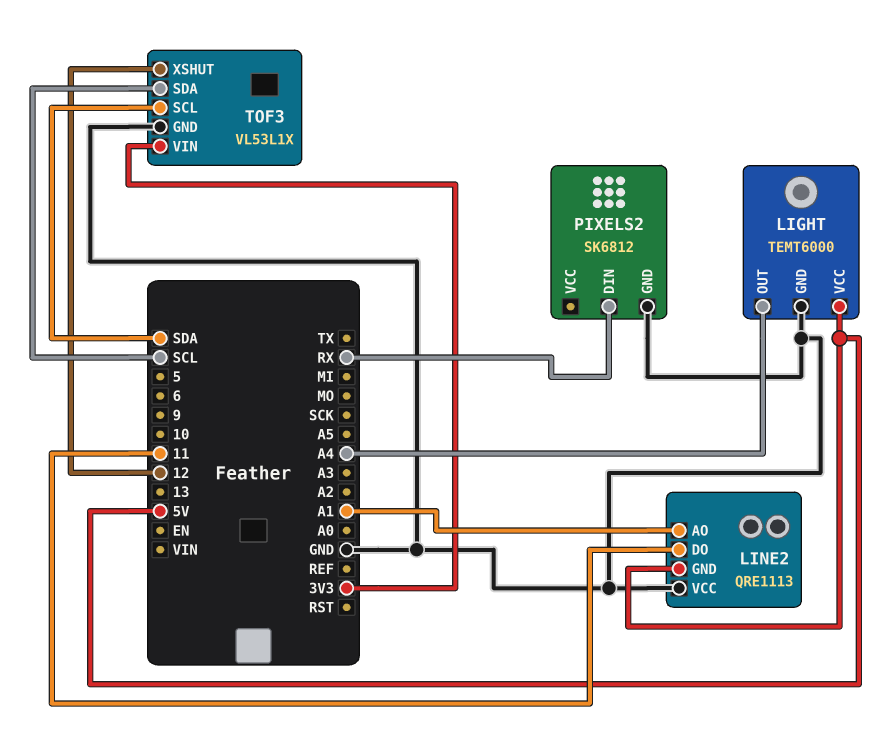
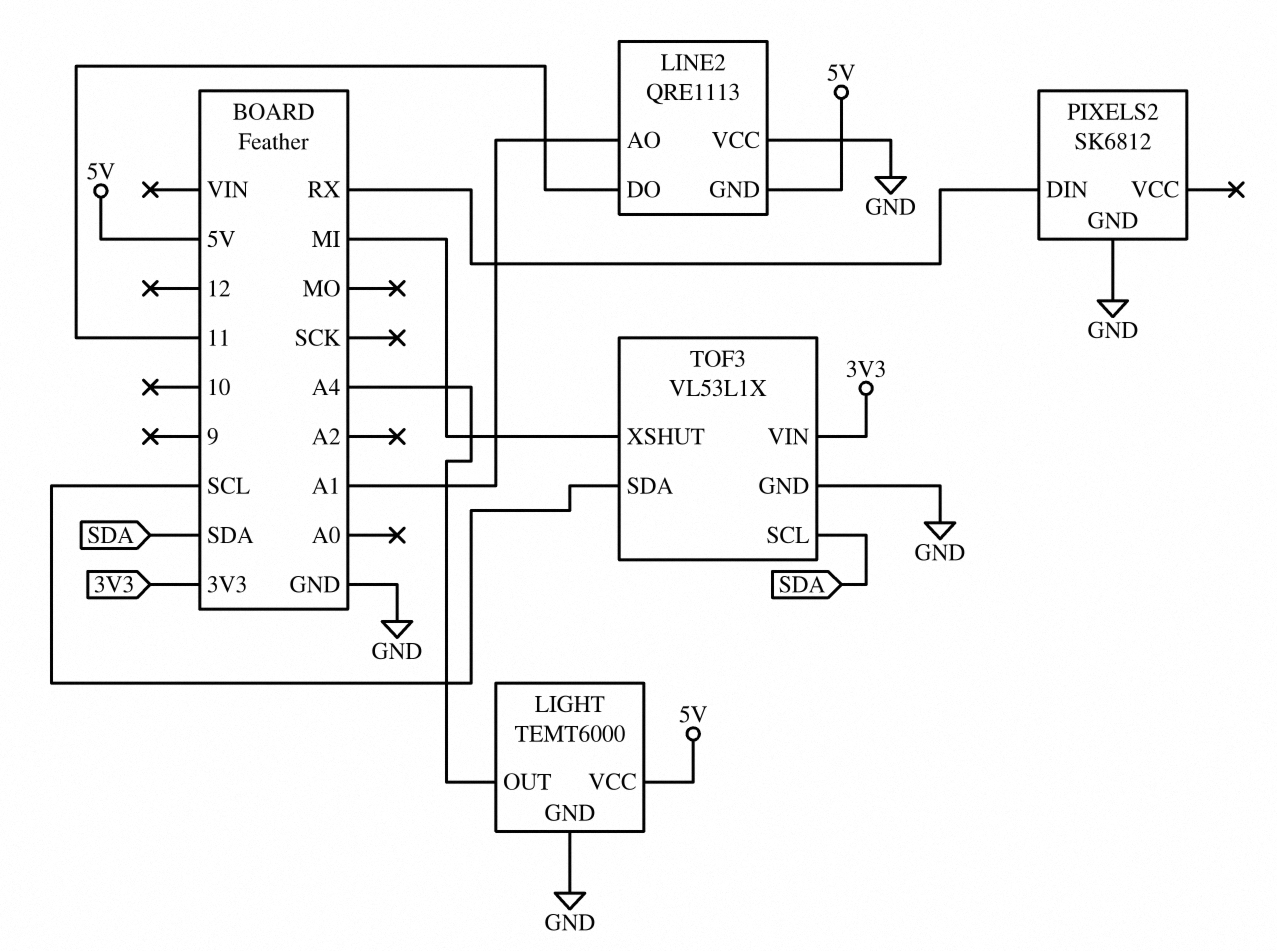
TOF3 pin XSHUT: 12 -> MI

